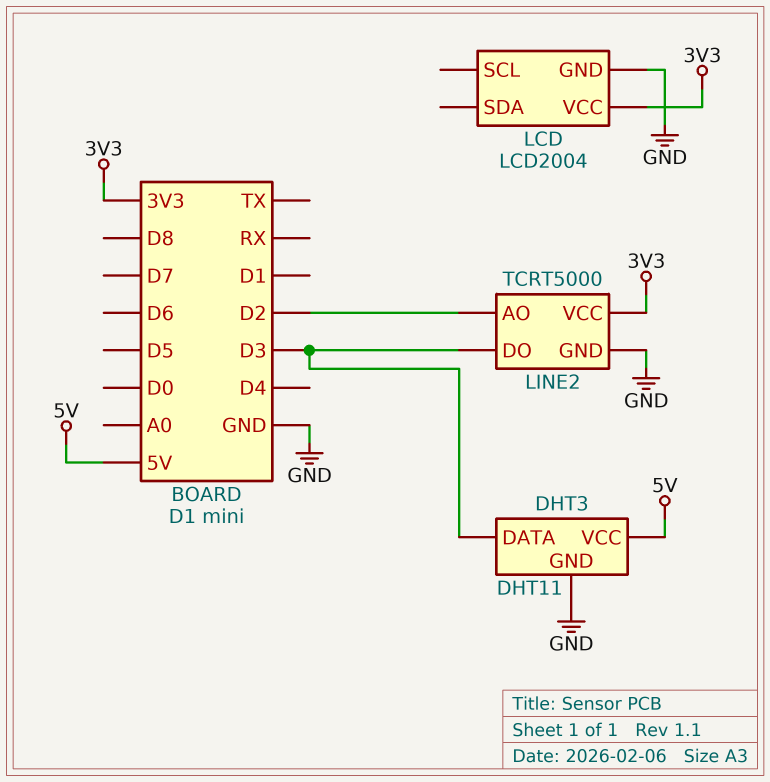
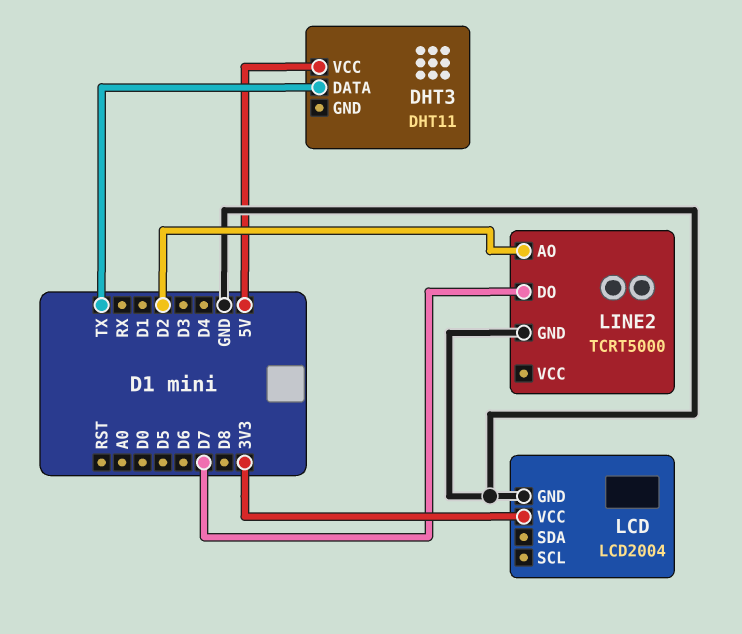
DHT3 pin DATA: D3 -> TX
DHT3 pin GND: GND -> none
LINE2 pin DO: D3 -> D7
LINE2 pin VCC: 3V3 -> none

